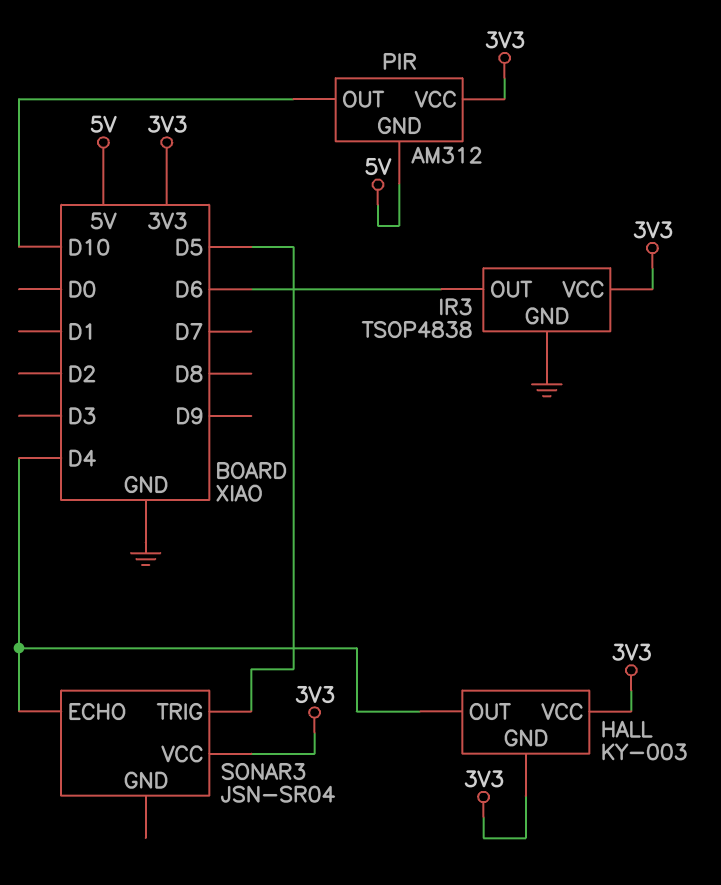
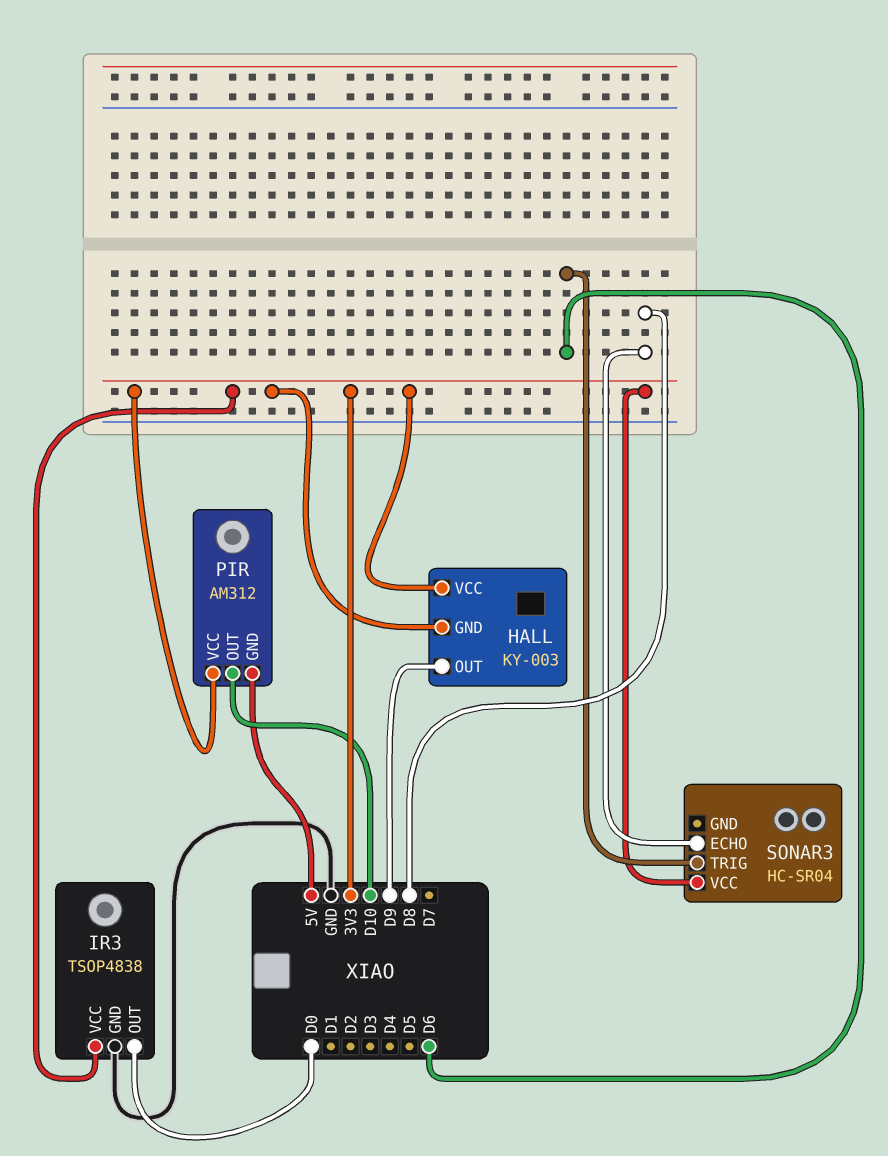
HALL pin OUT: D4 -> D9
IR3 pin OUT: D6 -> D0
SONAR3: JSN-SR04 -> HC-SR04
SONAR3 pin ECHO: D4 -> D8
SONAR3 pin TRIG: D5 -> D6

